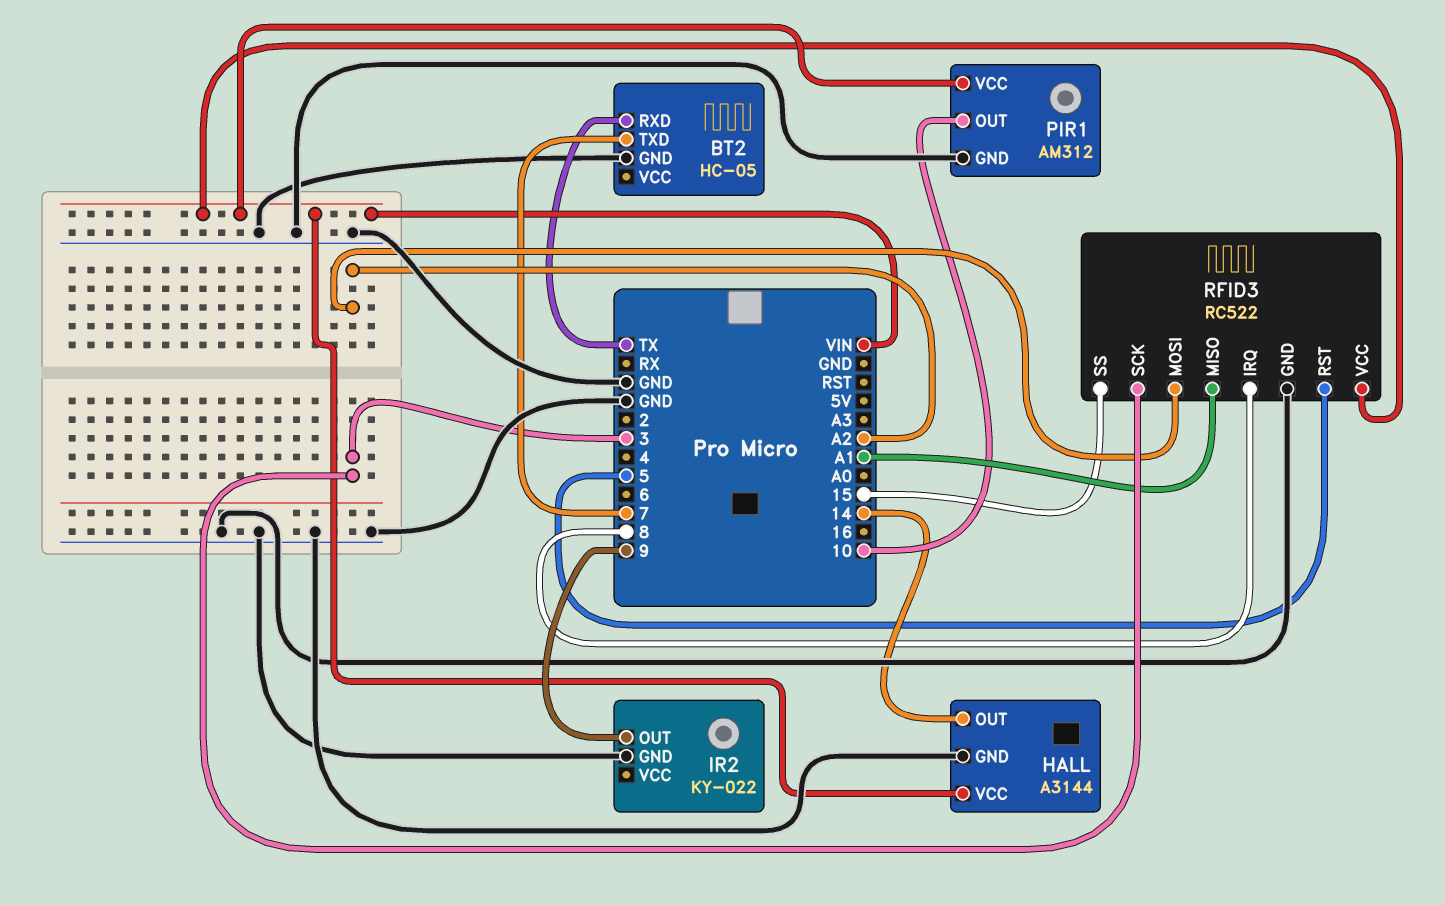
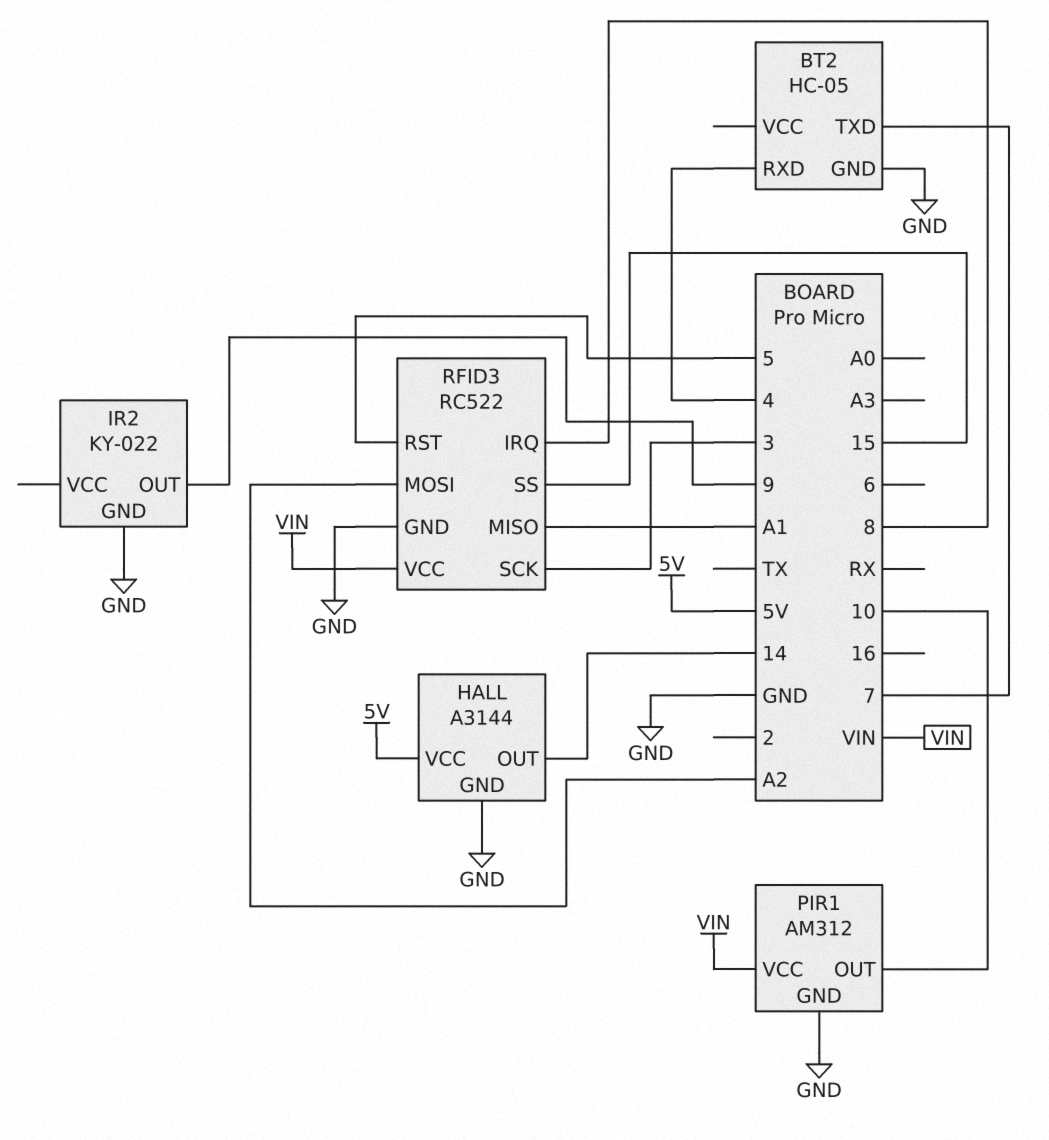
BT2 pin RXD: TX -> 4
HALL pin VCC: VIN -> 5V

